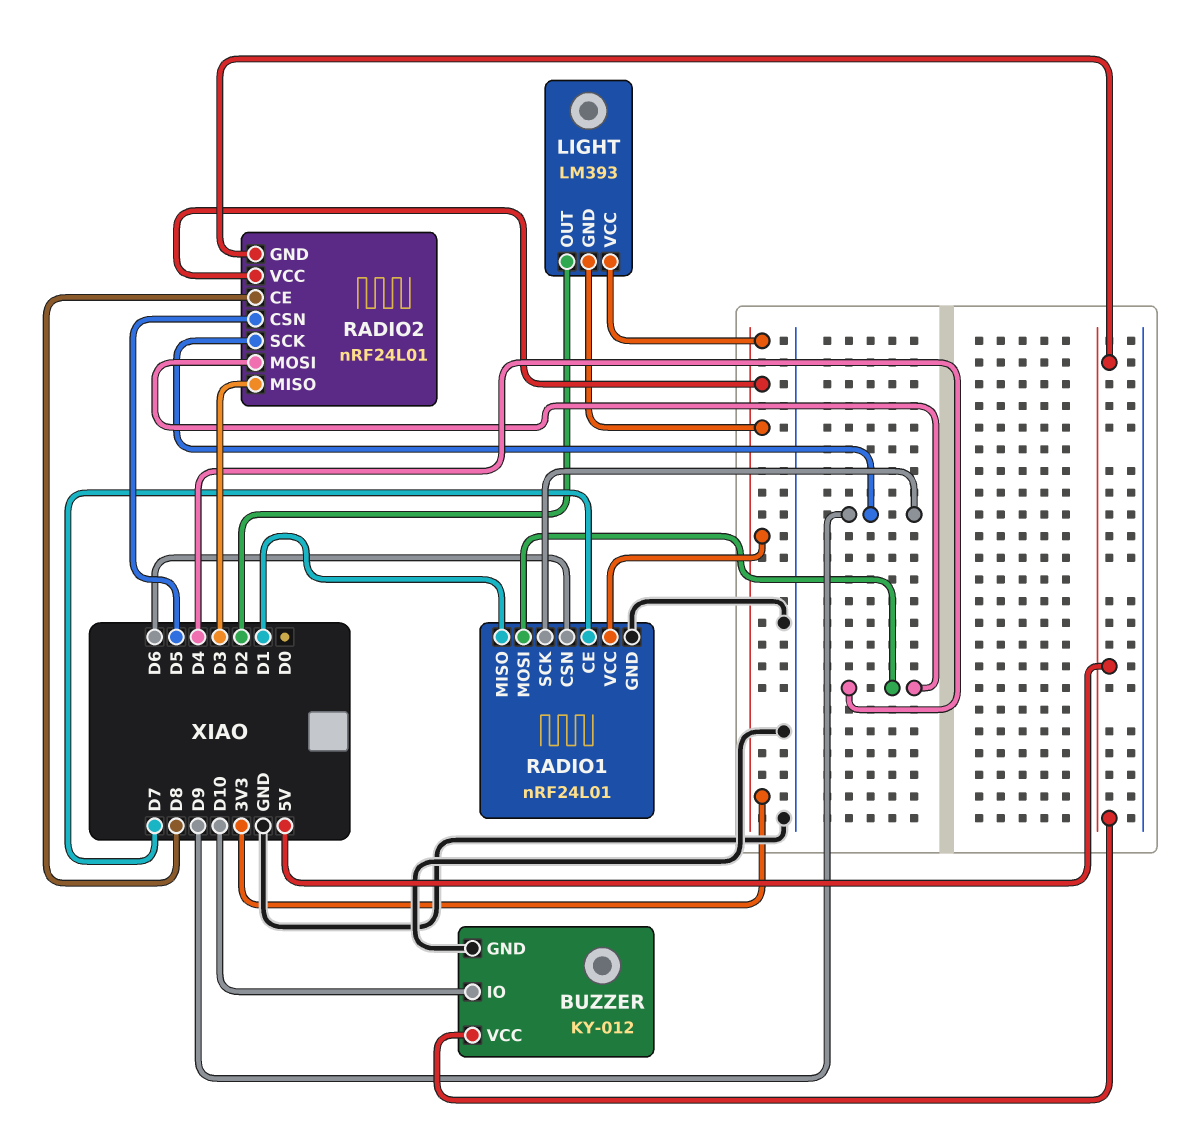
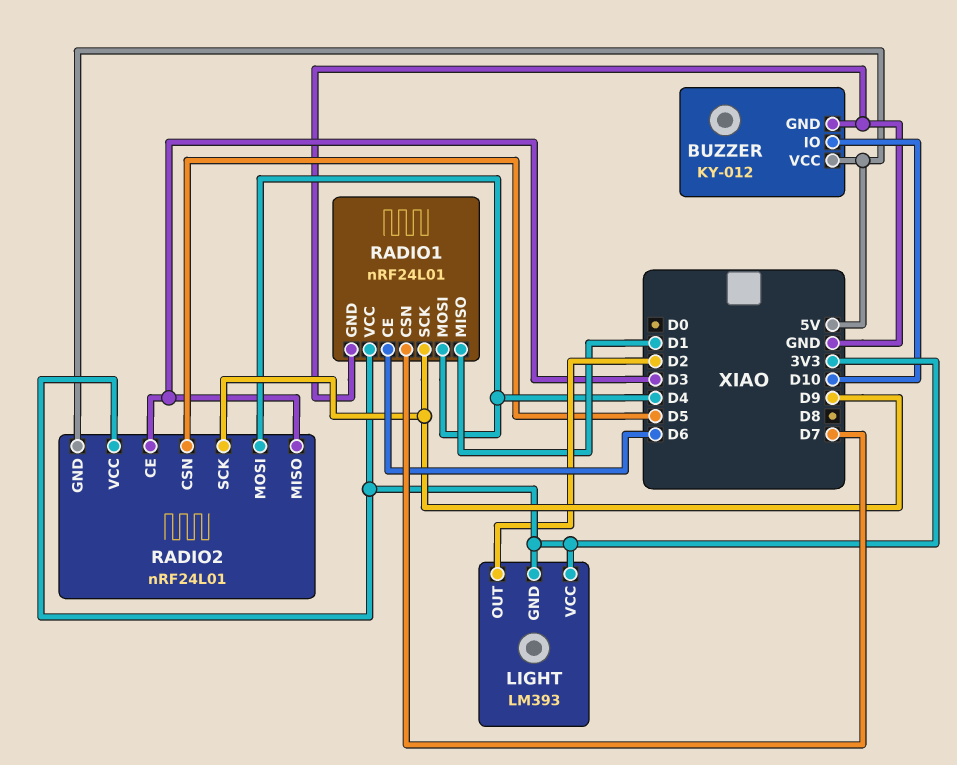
RADIO1 pin CE: D7 -> D6
RADIO1 pin CSN: D6 -> D7
RADIO2 pin CE: D8 -> D3

